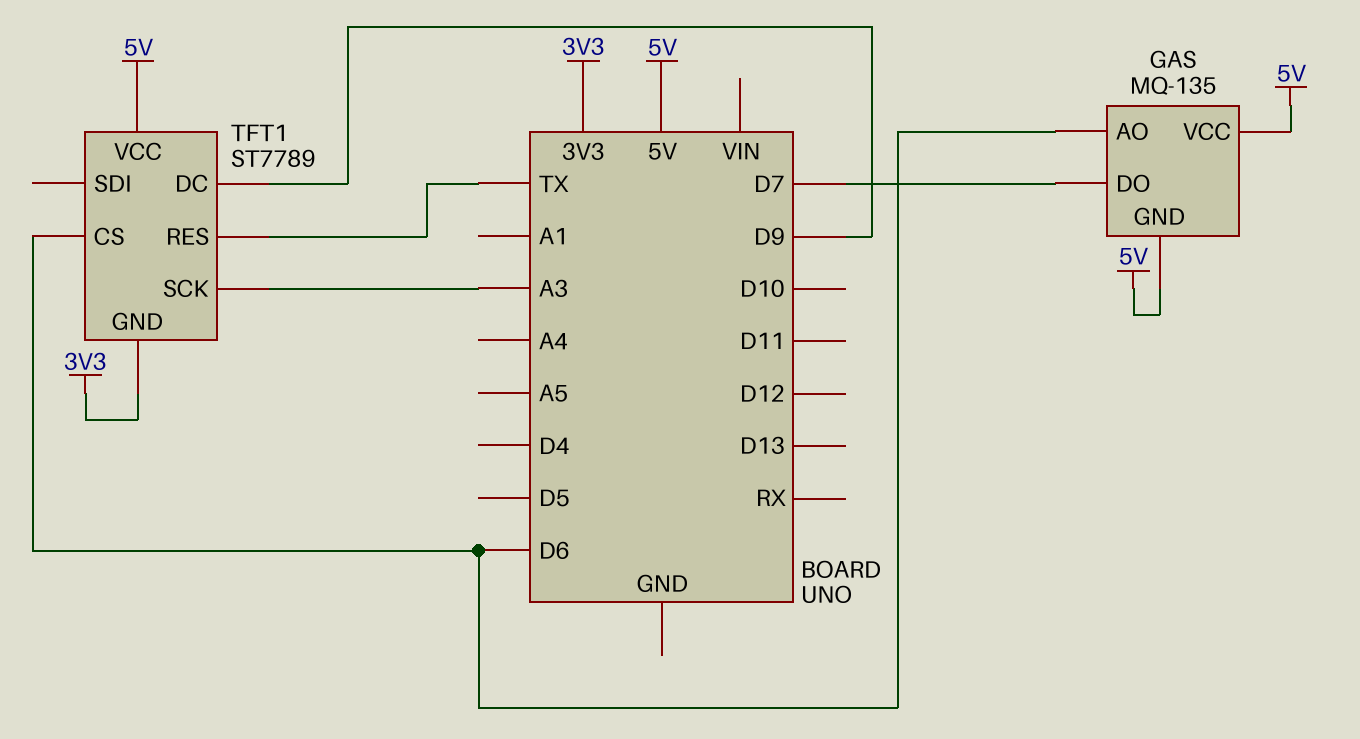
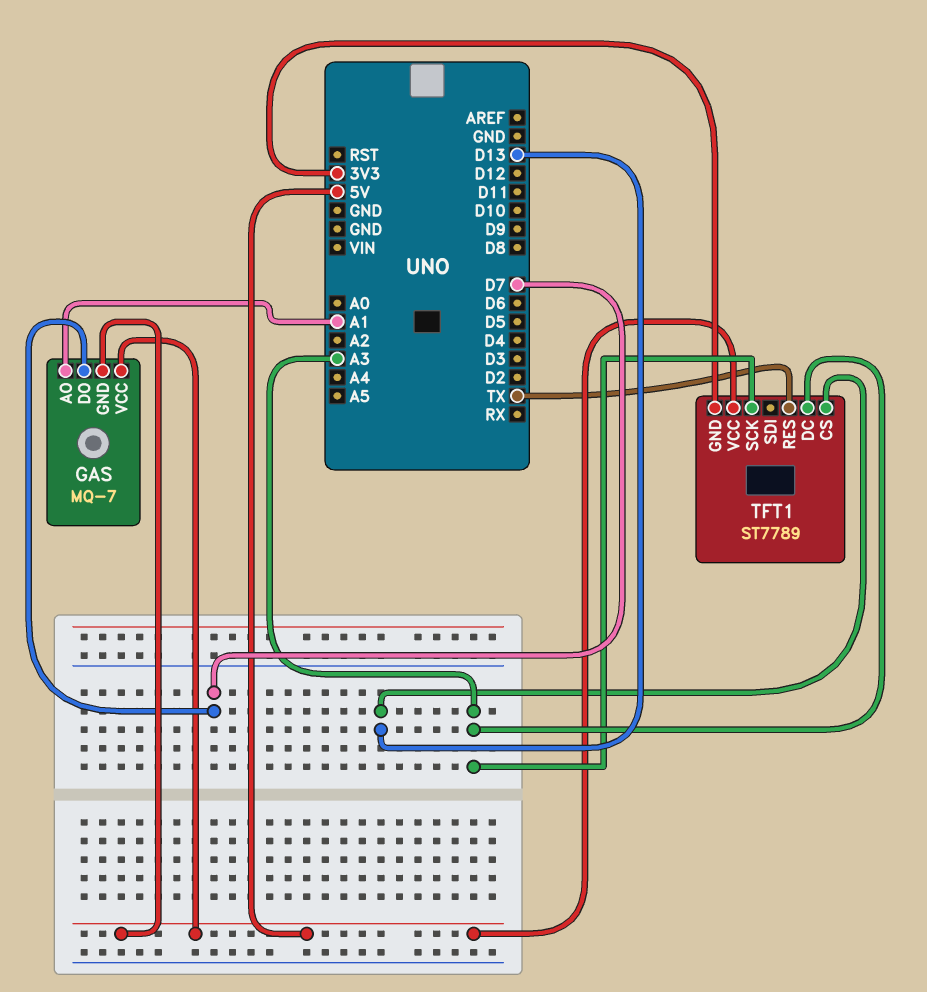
GAS: MQ-135 -> MQ-7
GAS pin AO: D6 -> A1
TFT1 pin CS: D6 -> D13
TFT1 pin DC: D9 -> A3

